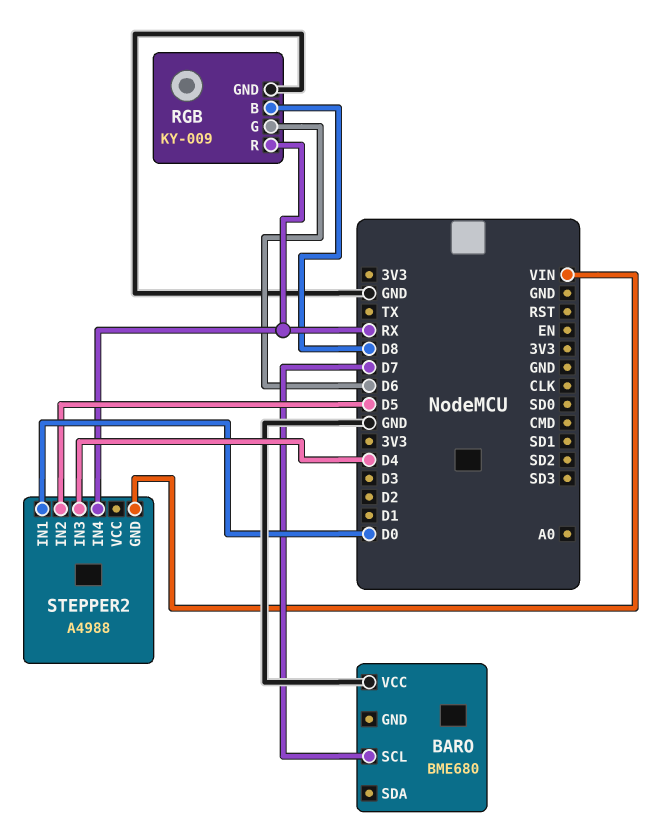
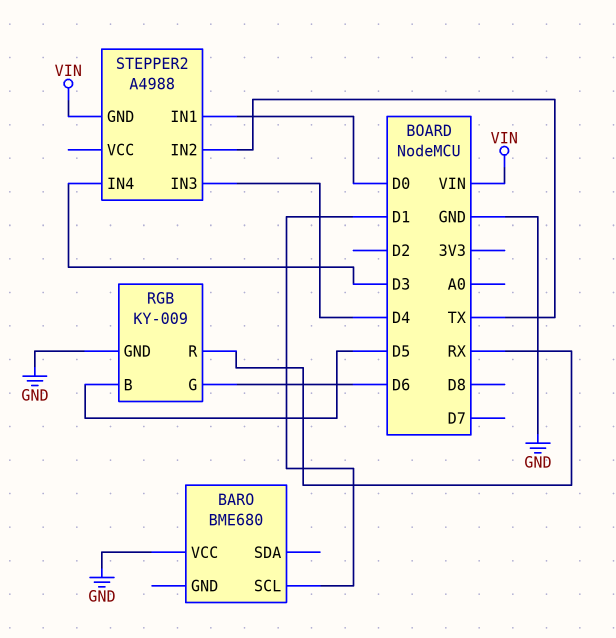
BARO pin SCL: D7 -> D1
RGB pin B: D8 -> D5
STEPPER2 pin IN2: D5 -> TX
STEPPER2 pin IN4: RX -> D3

